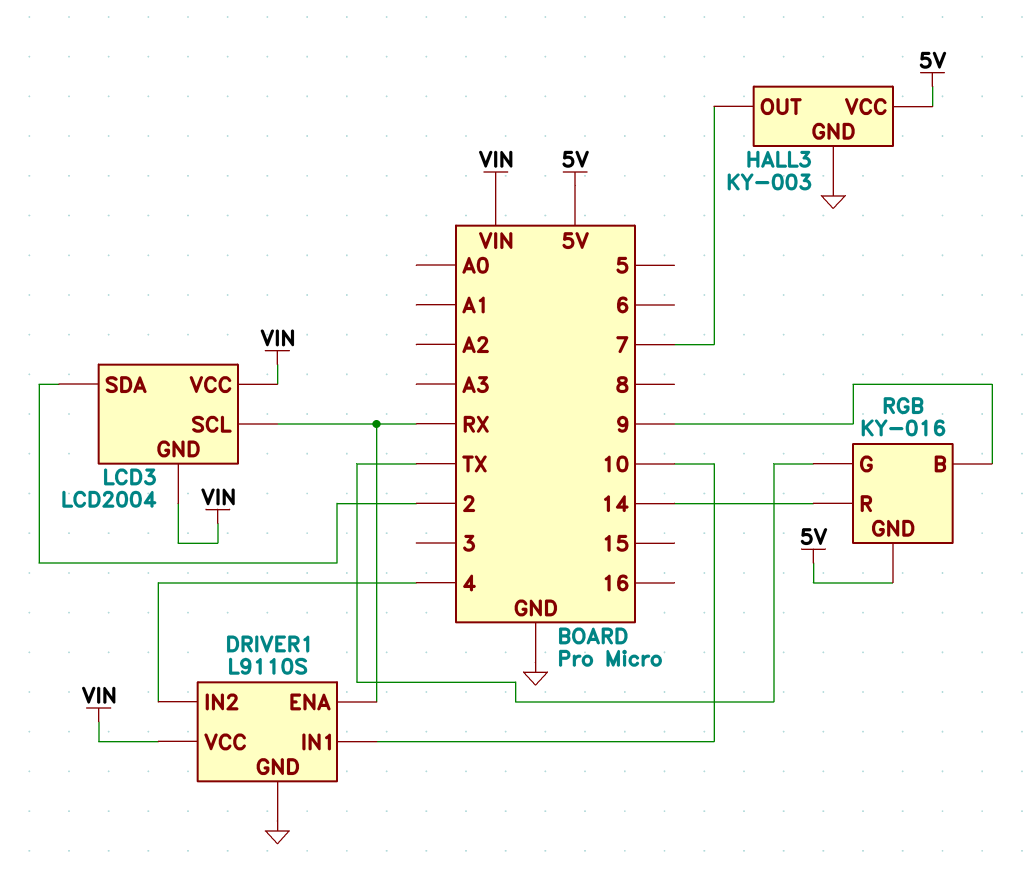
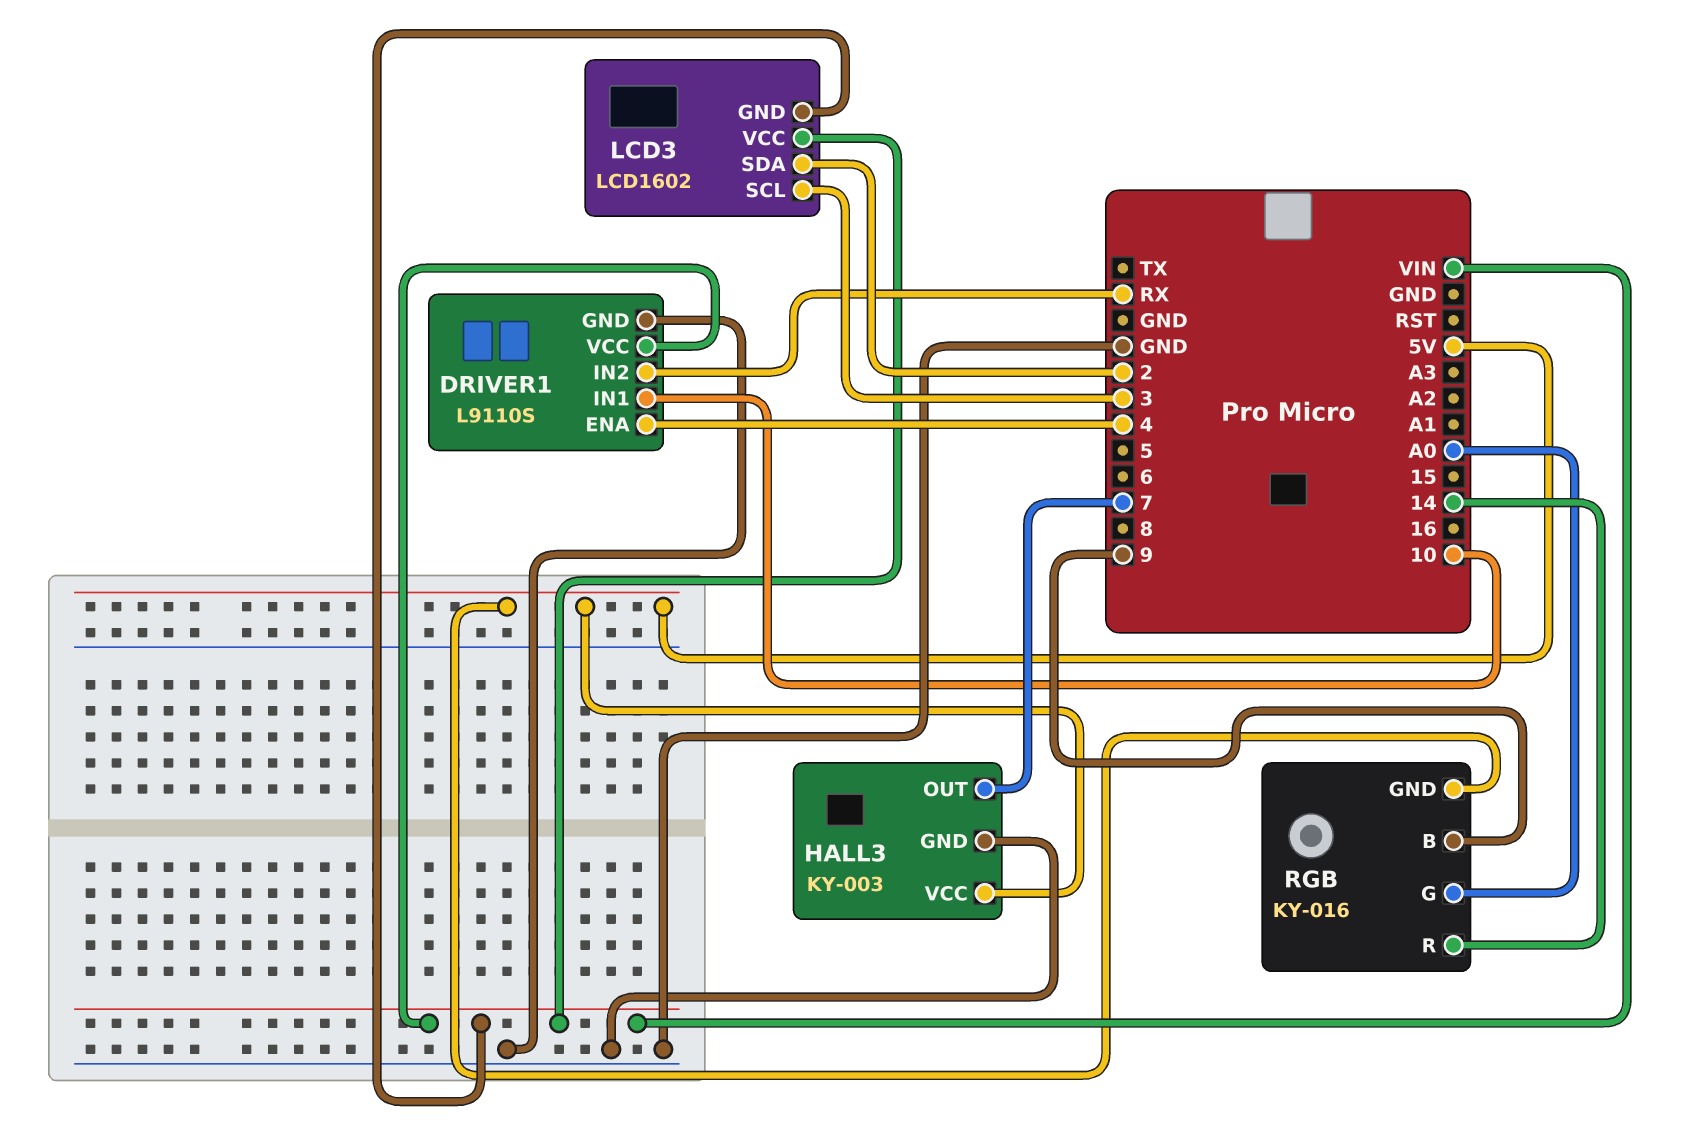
DRIVER1 pin ENA: RX -> 4
DRIVER1 pin IN2: 4 -> RX
LCD3: LCD2004 -> LCD1602
LCD3 pin SCL: RX -> 3
RGB pin G: TX -> A0

